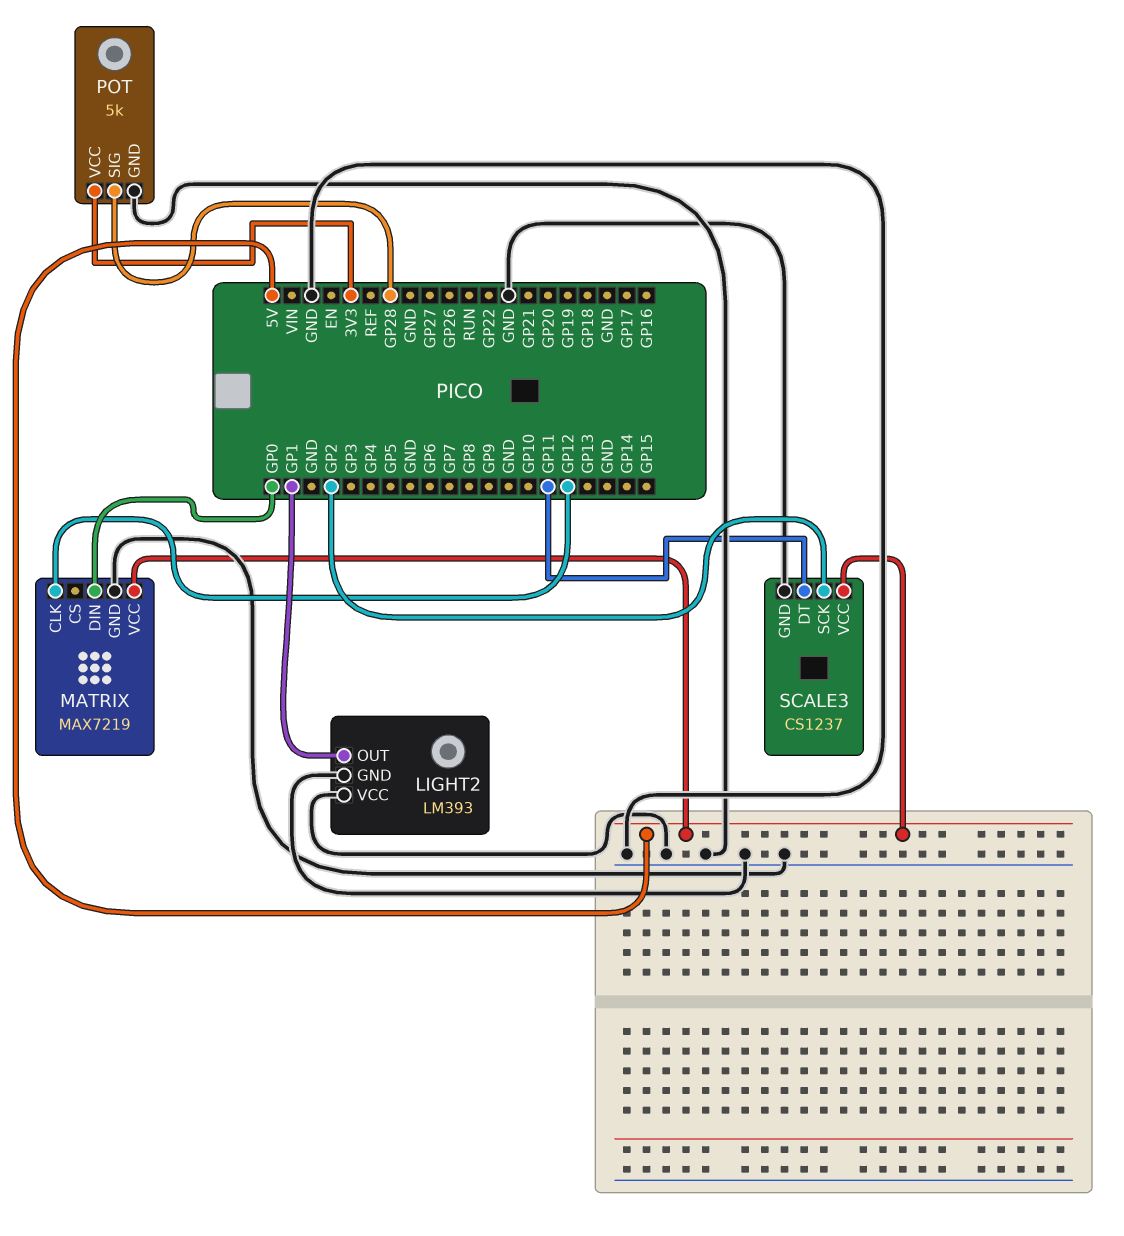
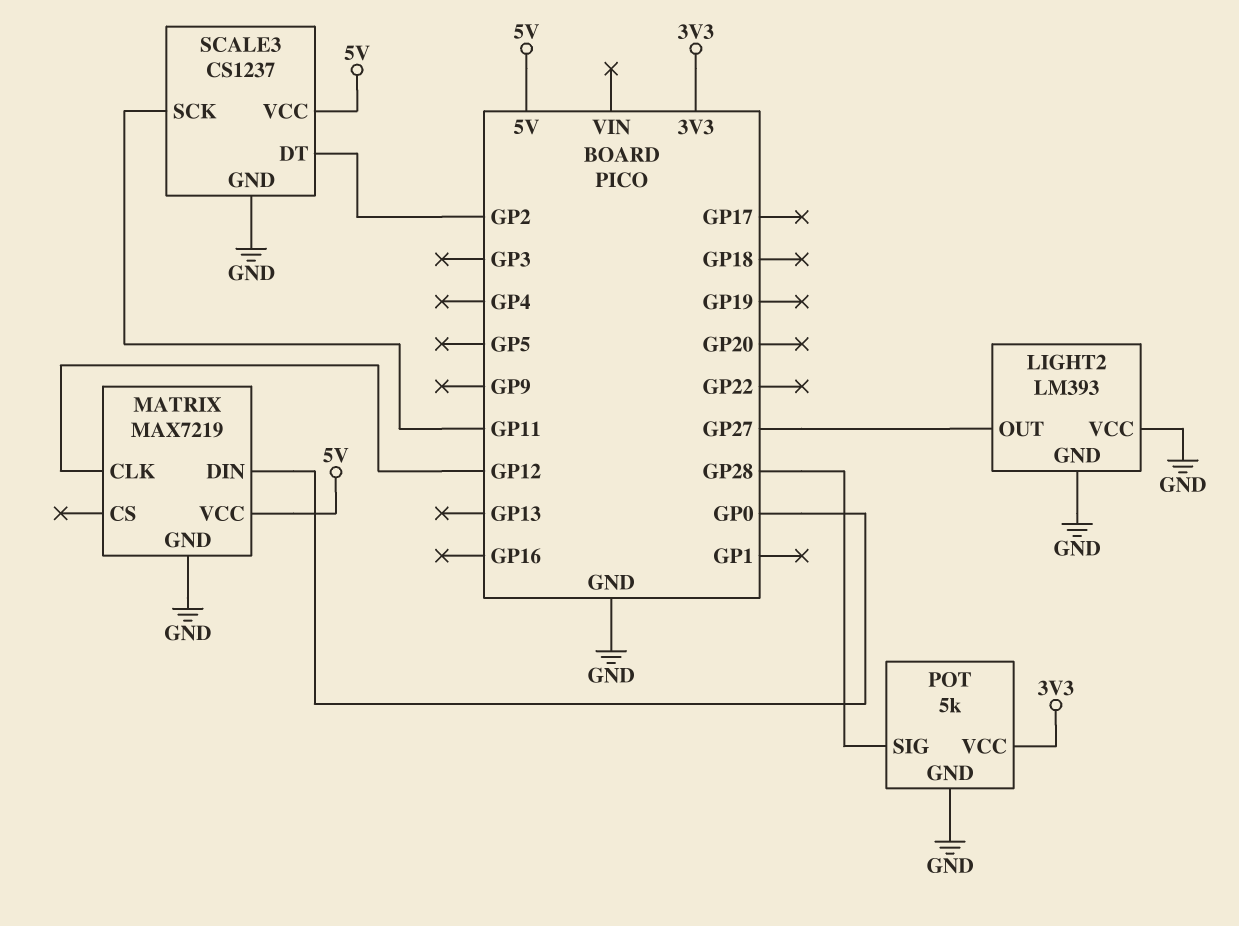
LIGHT2 pin OUT: GP1 -> GP27
SCALE3 pin DT: GP11 -> GP2
SCALE3 pin SCK: GP2 -> GP11

